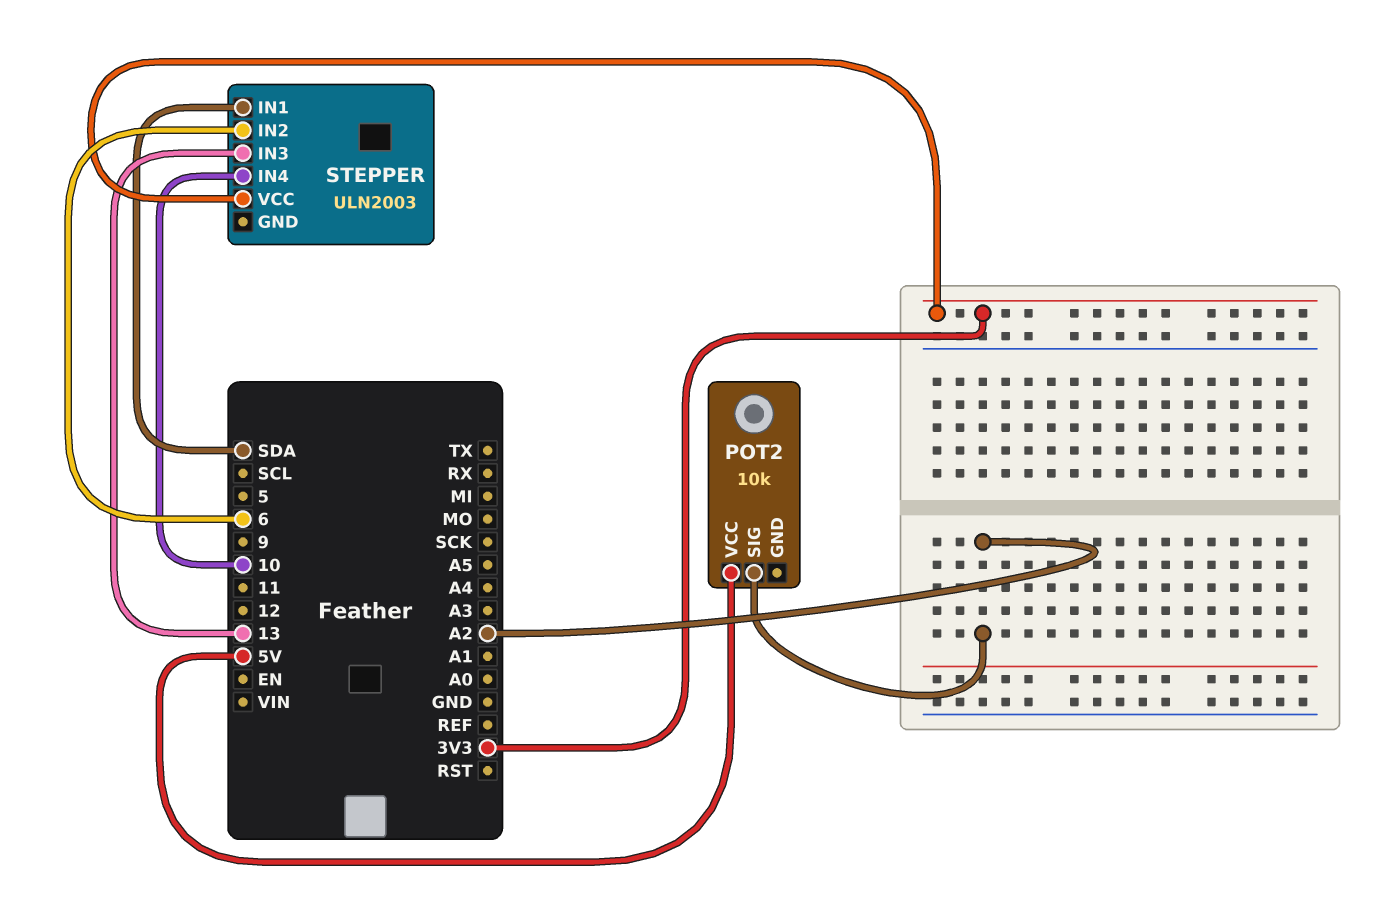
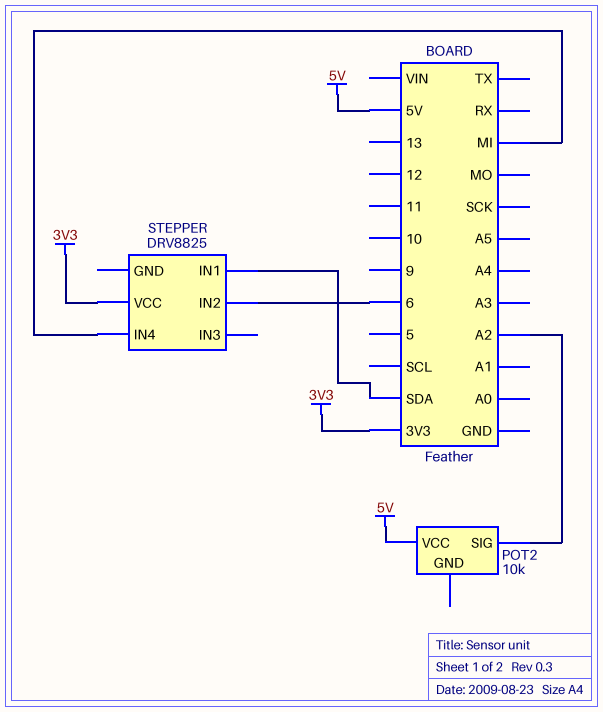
STEPPER: ULN2003 -> DRV8825
STEPPER pin IN3: 13 -> none
STEPPER pin IN4: 10 -> MI

